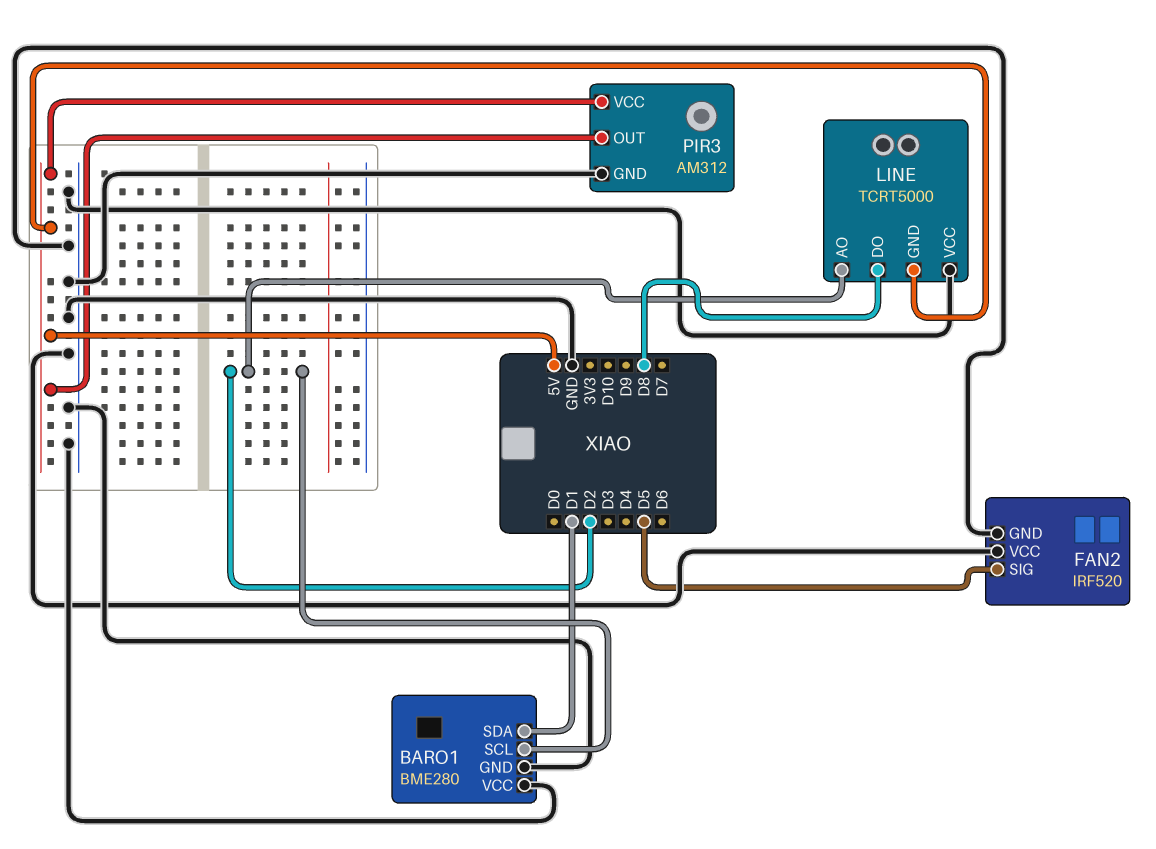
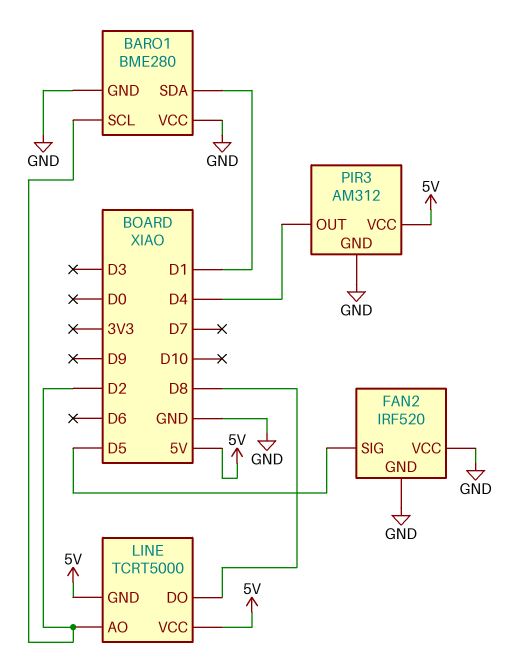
LINE pin VCC: GND -> 5V
PIR3 pin OUT: 5V -> D4

